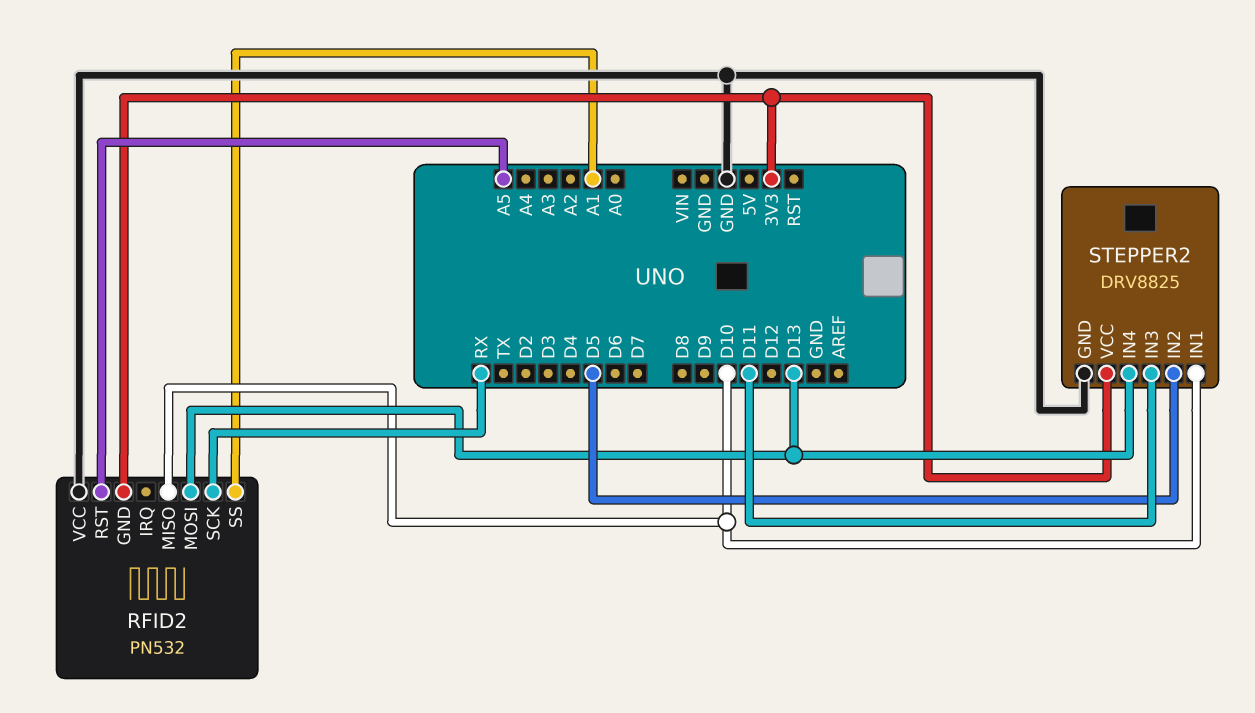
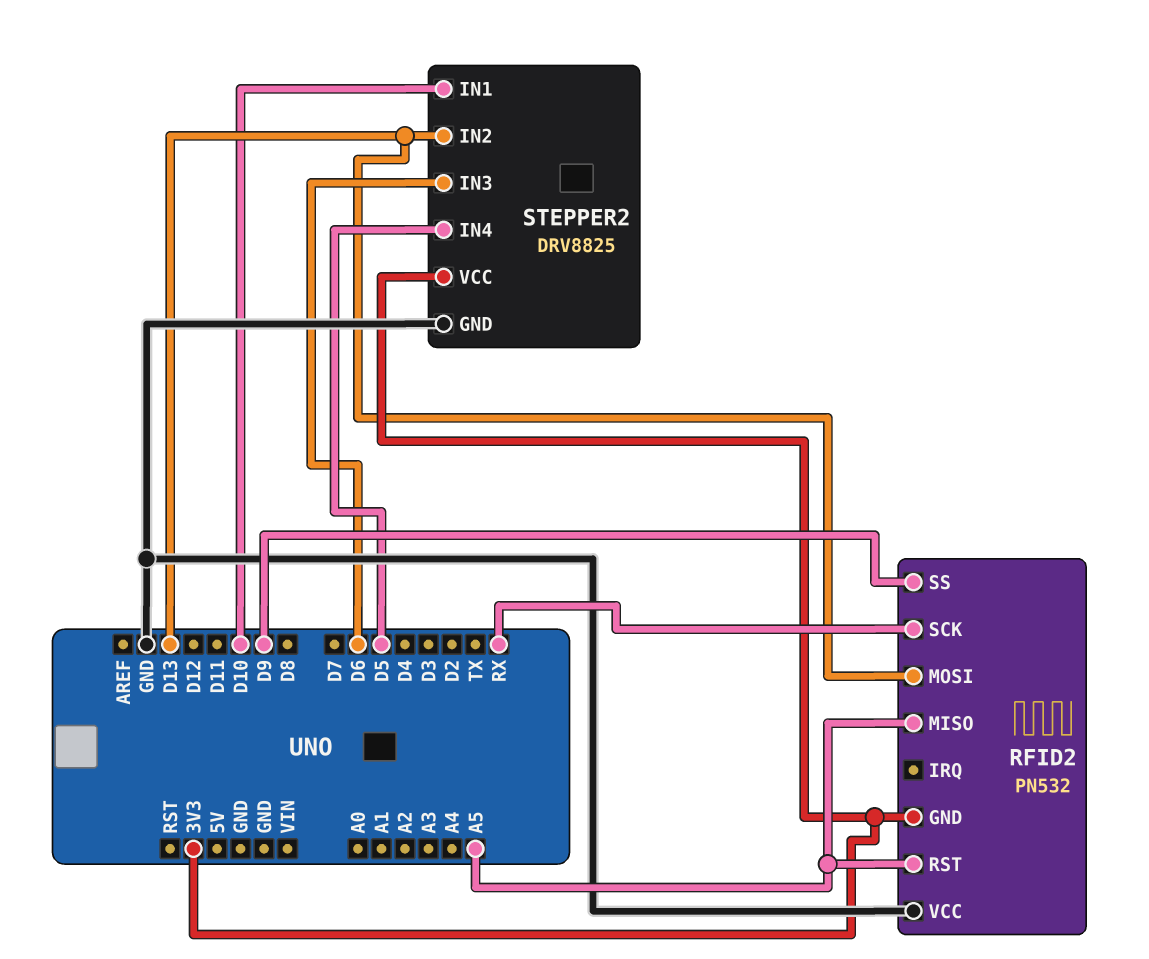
RFID2 pin MISO: D10 -> A5
RFID2 pin SS: A1 -> D9
STEPPER2 pin IN2: D5 -> D13
STEPPER2 pin IN3: D11 -> D6
STEPPER2 pin IN4: D13 -> D5

